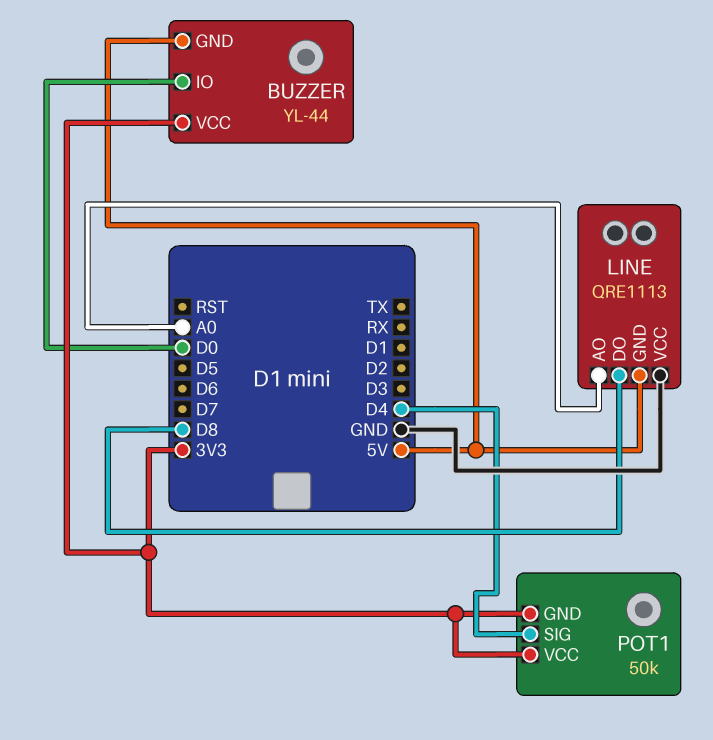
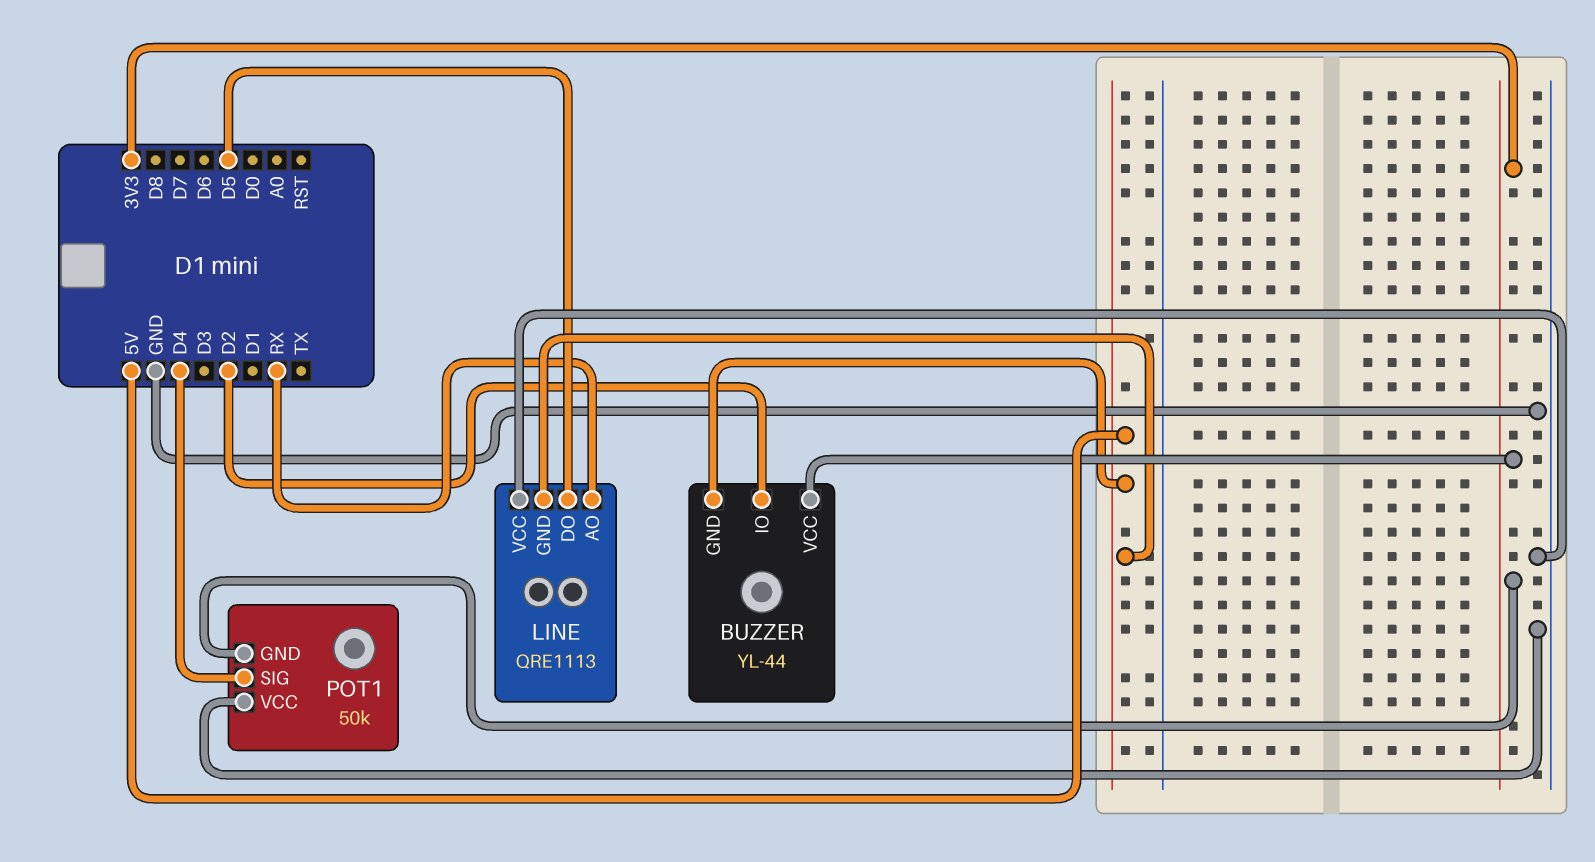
BUZZER pin IO: D0 -> D2
LINE pin AO: A0 -> RX
LINE pin DO: D8 -> D5
POT1 pin VCC: 3V3 -> GND

